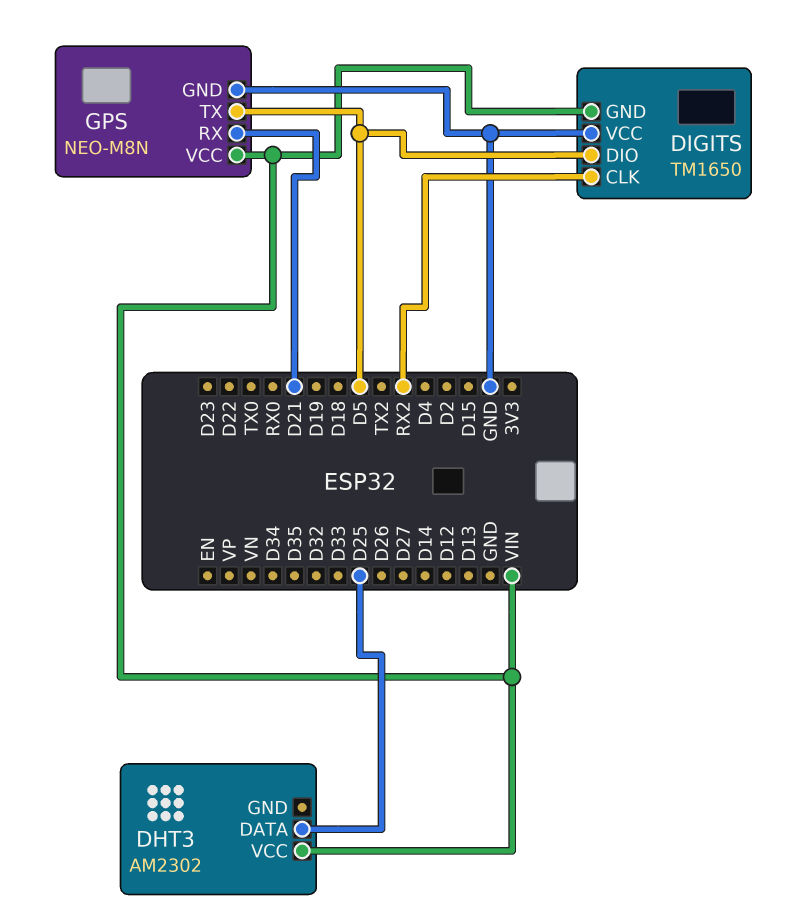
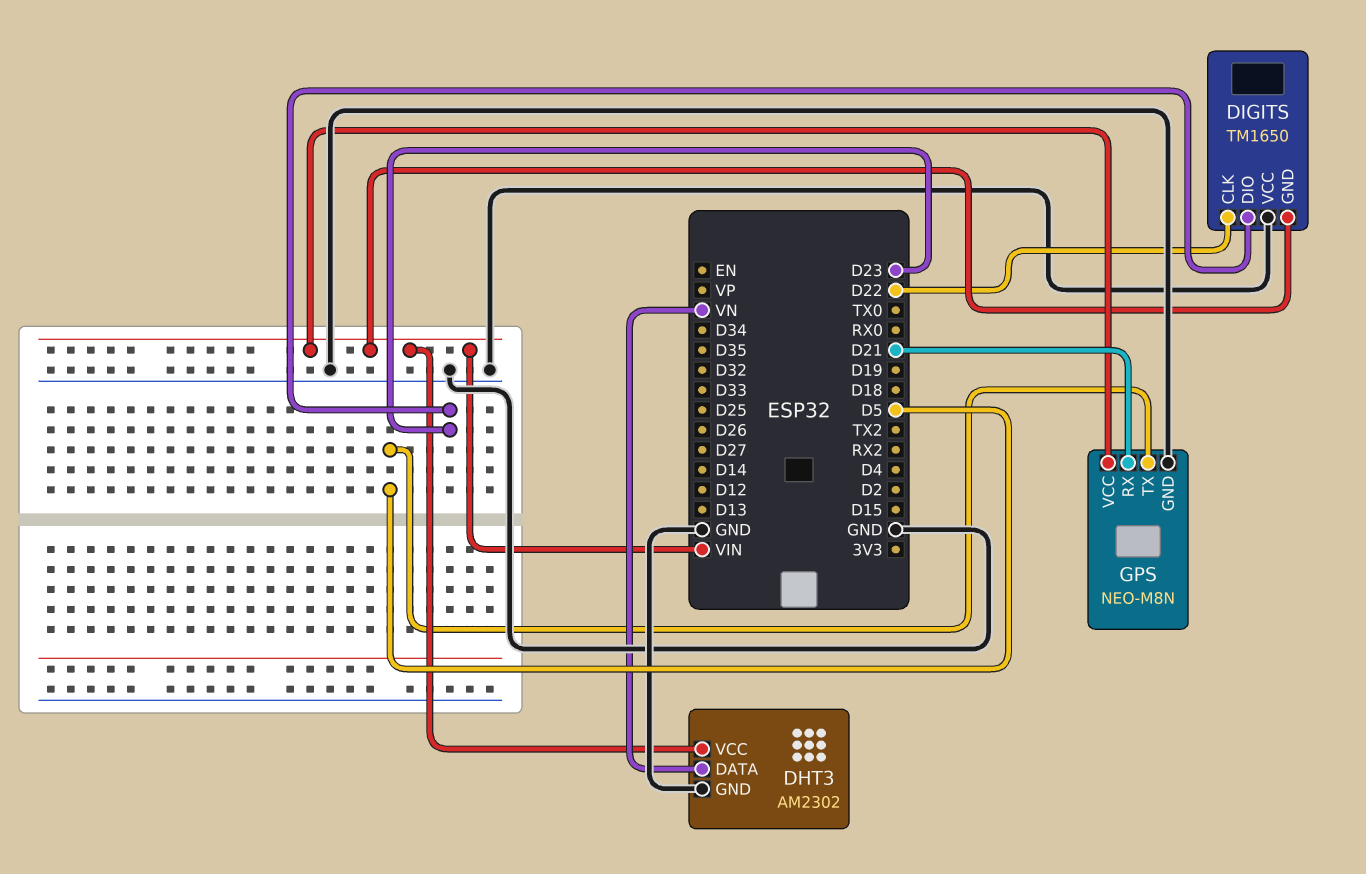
DHT3 pin DATA: D25 -> VN
DHT3 pin GND: none -> GND
DIGITS pin CLK: RX2 -> D22
DIGITS pin DIO: D5 -> D23

